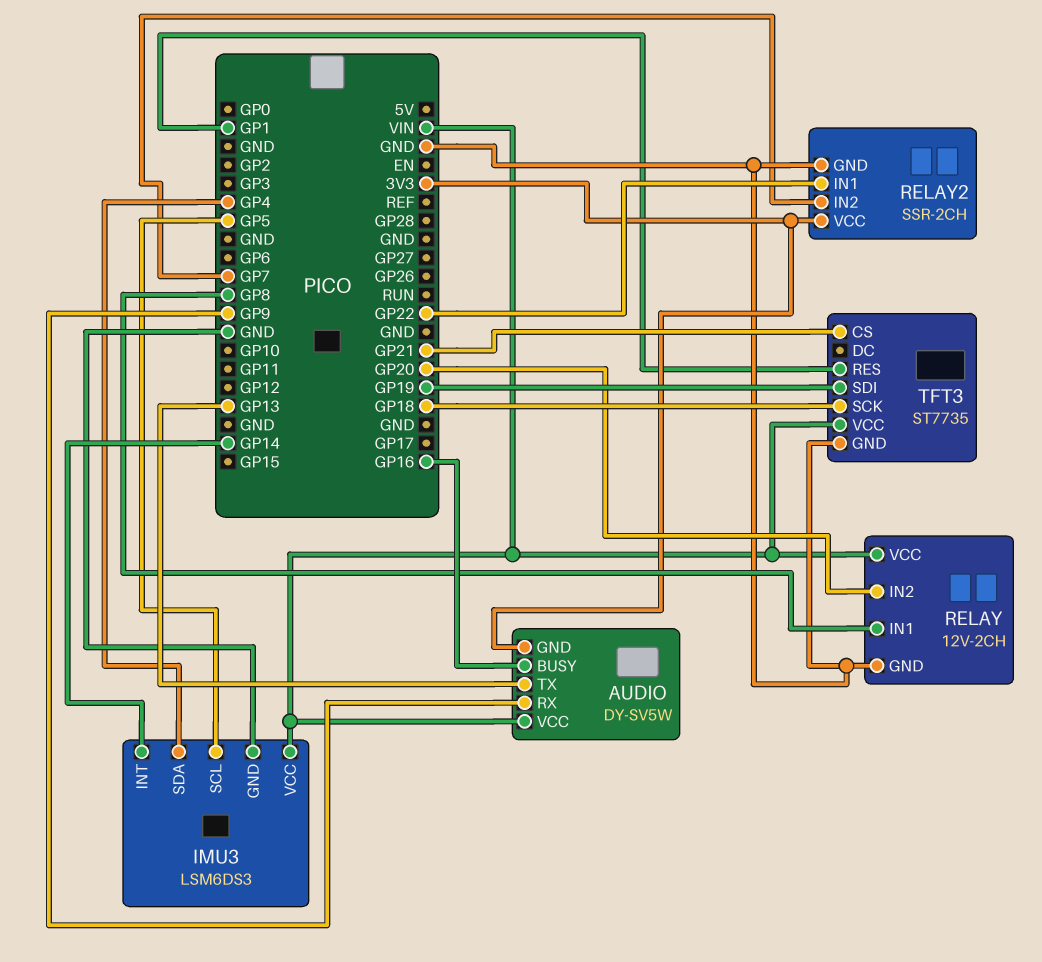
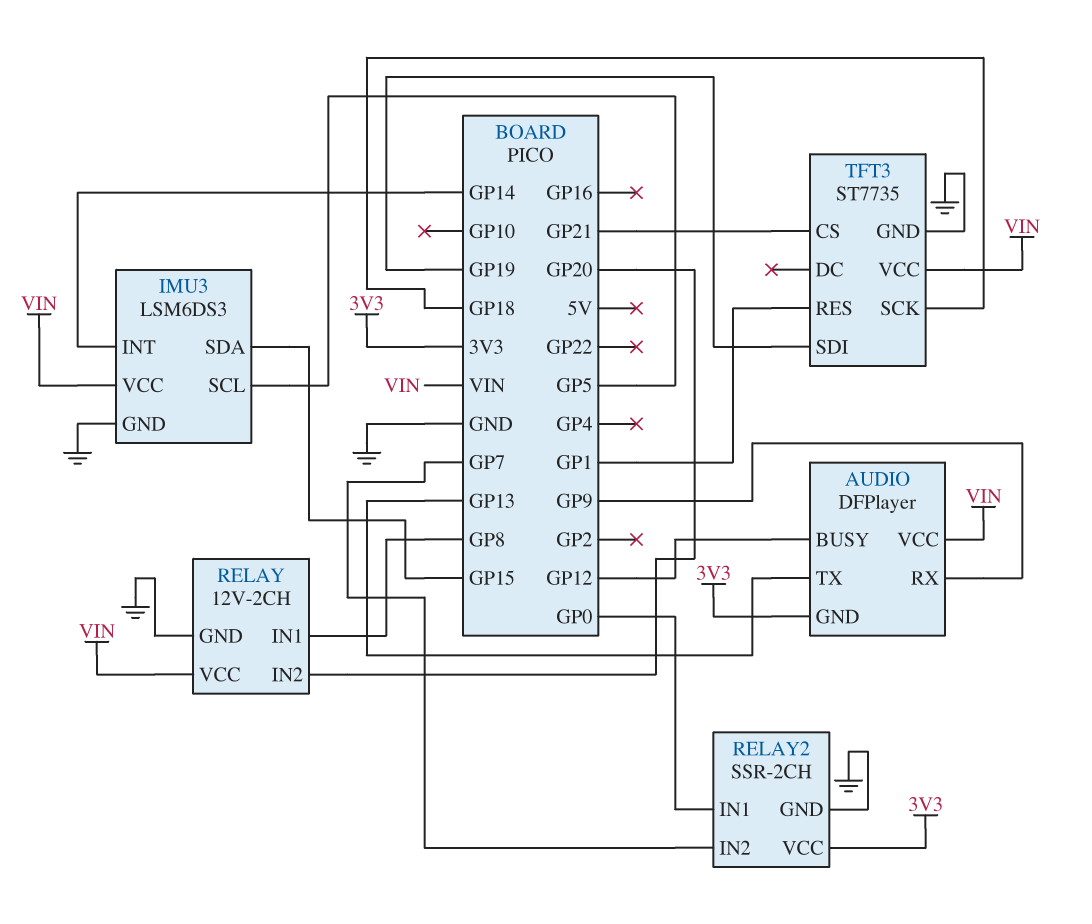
AUDIO: DY-SV5W -> DFPlayer
AUDIO pin BUSY: GP16 -> GP12
IMU3 pin SDA: GP4 -> GP15
RELAY2 pin IN1: GP22 -> GP0

